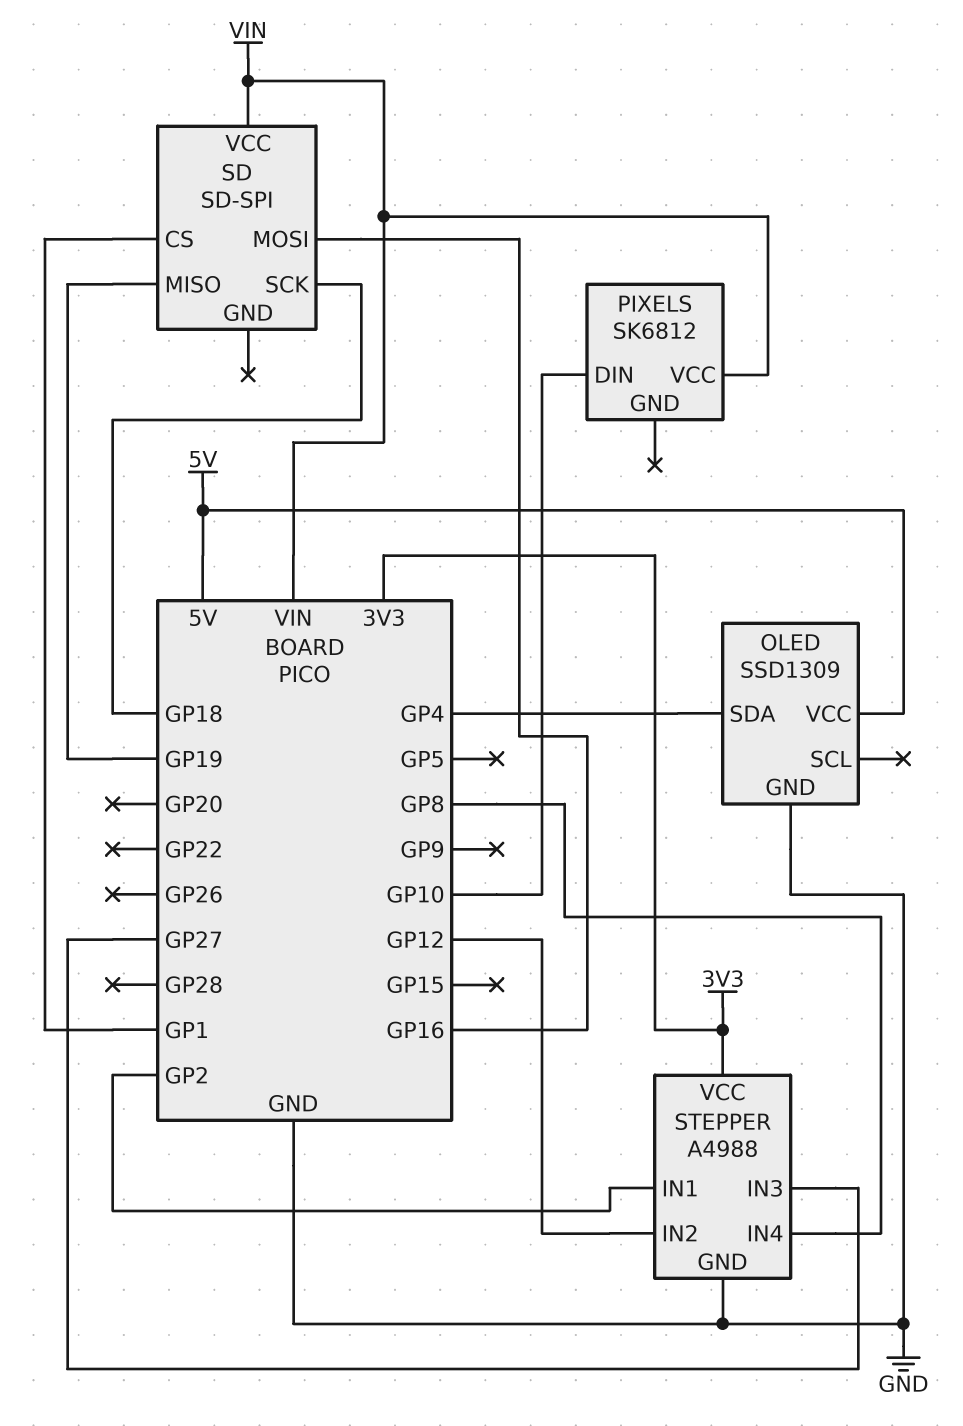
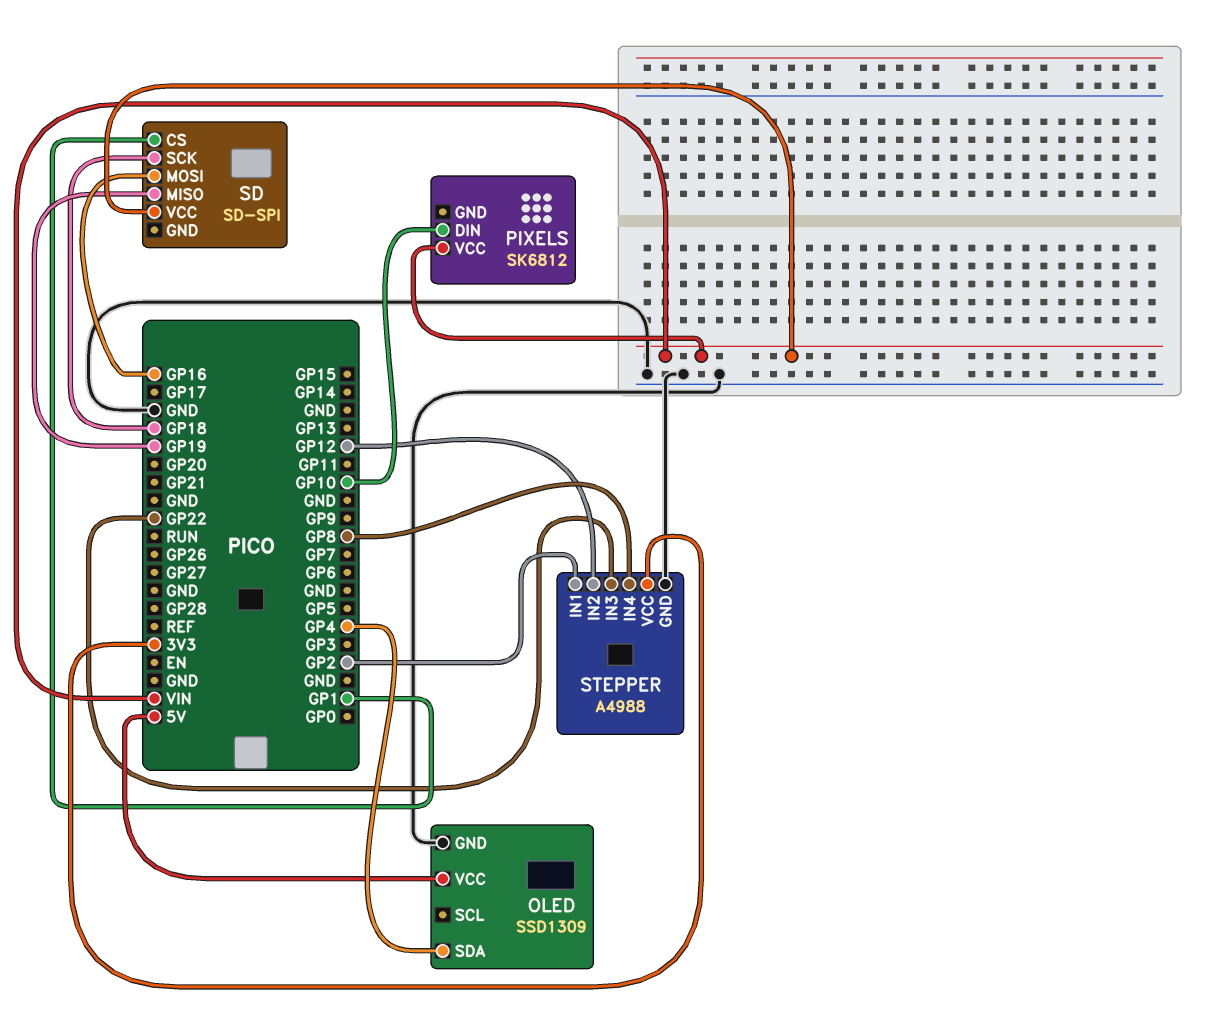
STEPPER pin IN3: GP27 -> GP22

